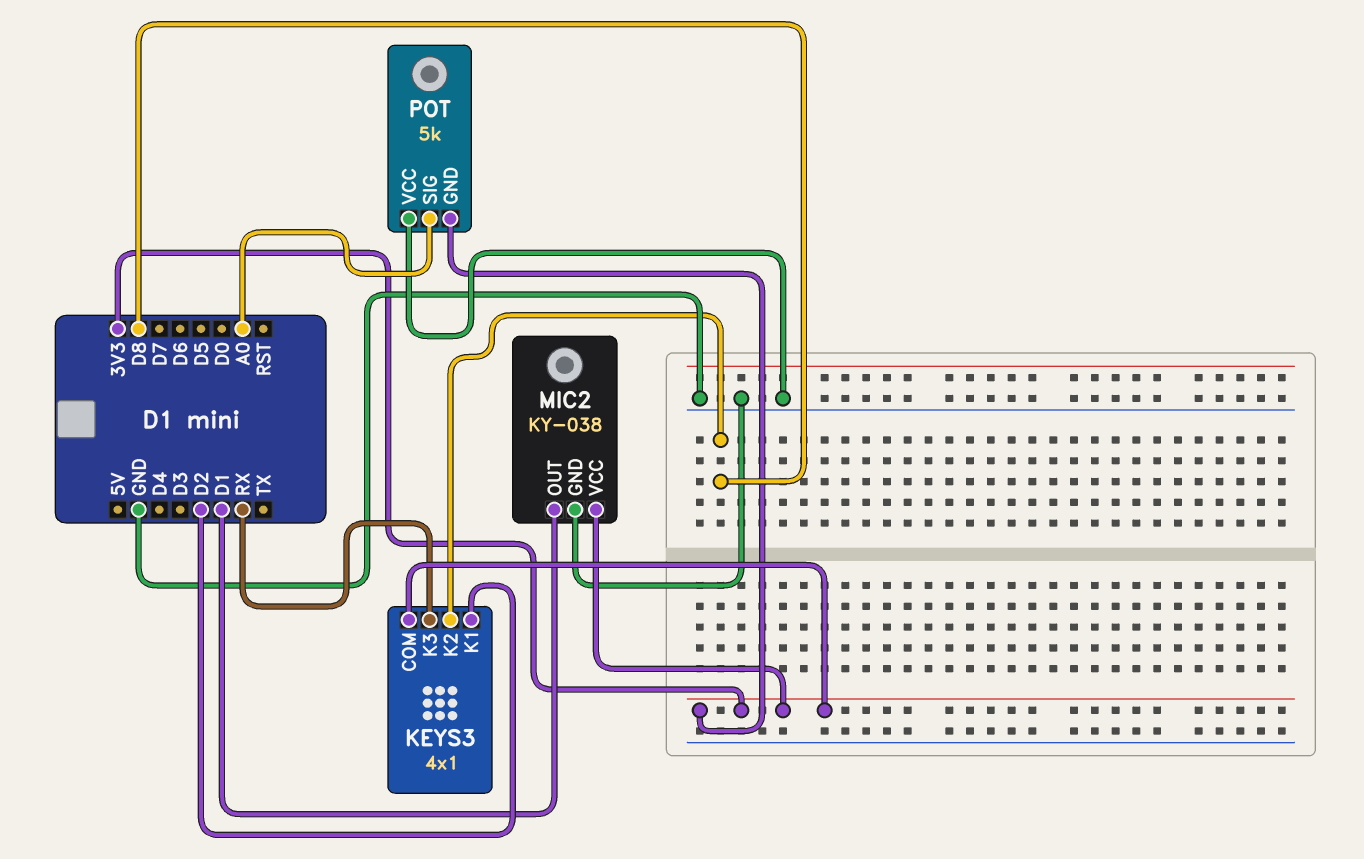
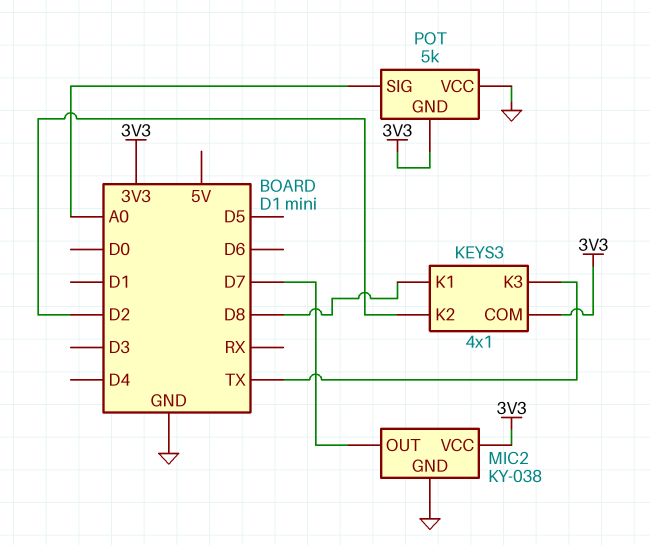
KEYS3 pin K1: D2 -> D8
KEYS3 pin K2: D8 -> D2
KEYS3 pin K3: RX -> TX
MIC2 pin OUT: D1 -> D7

